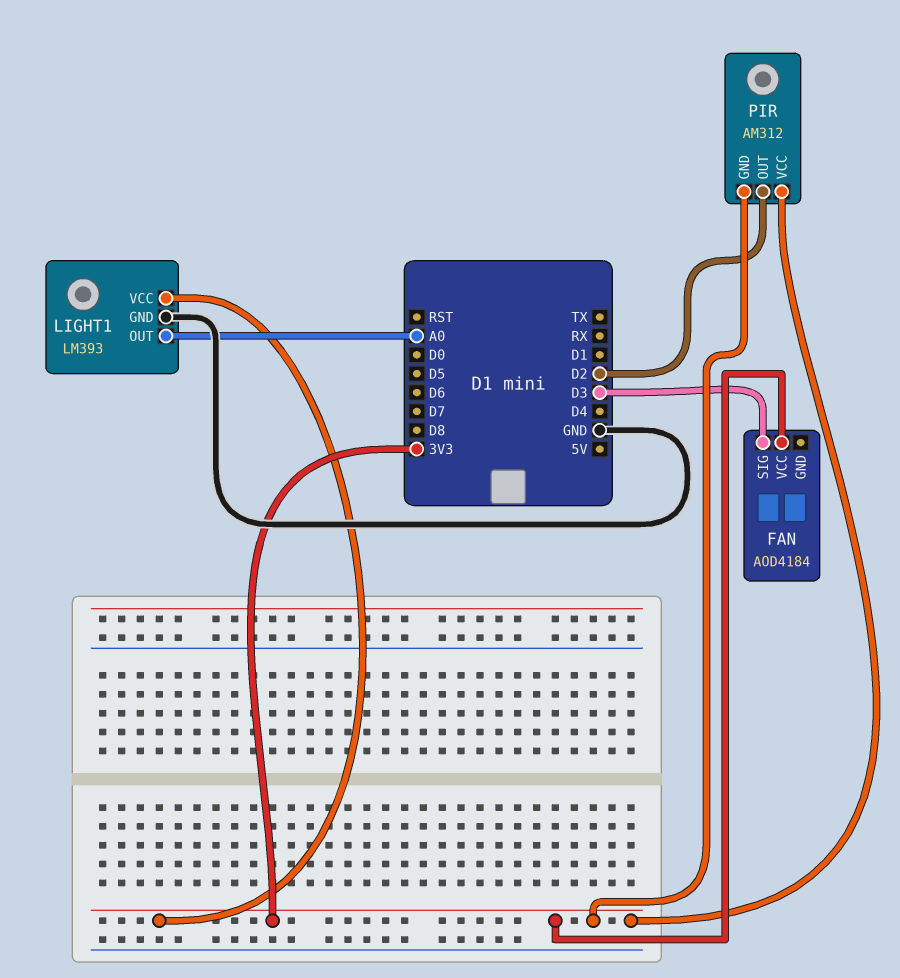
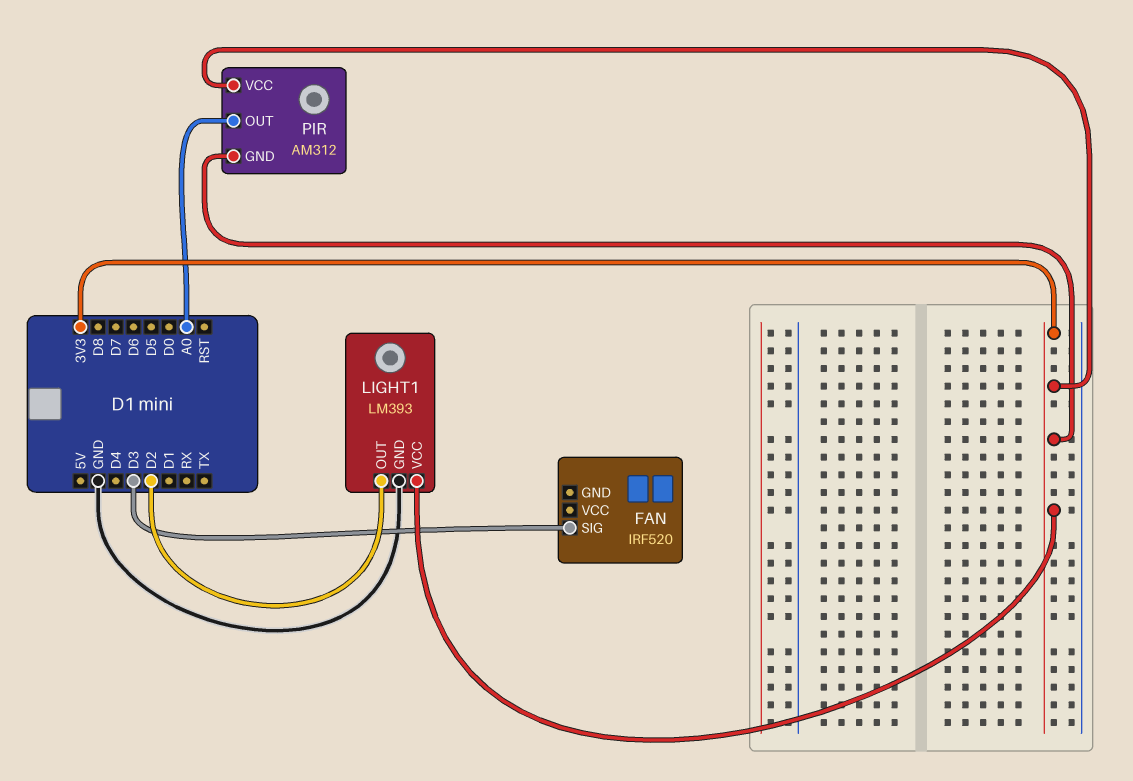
FAN: AOD4184 -> IRF520
FAN pin VCC: 3V3 -> none
LIGHT1 pin OUT: A0 -> D2
PIR pin OUT: D2 -> A0

